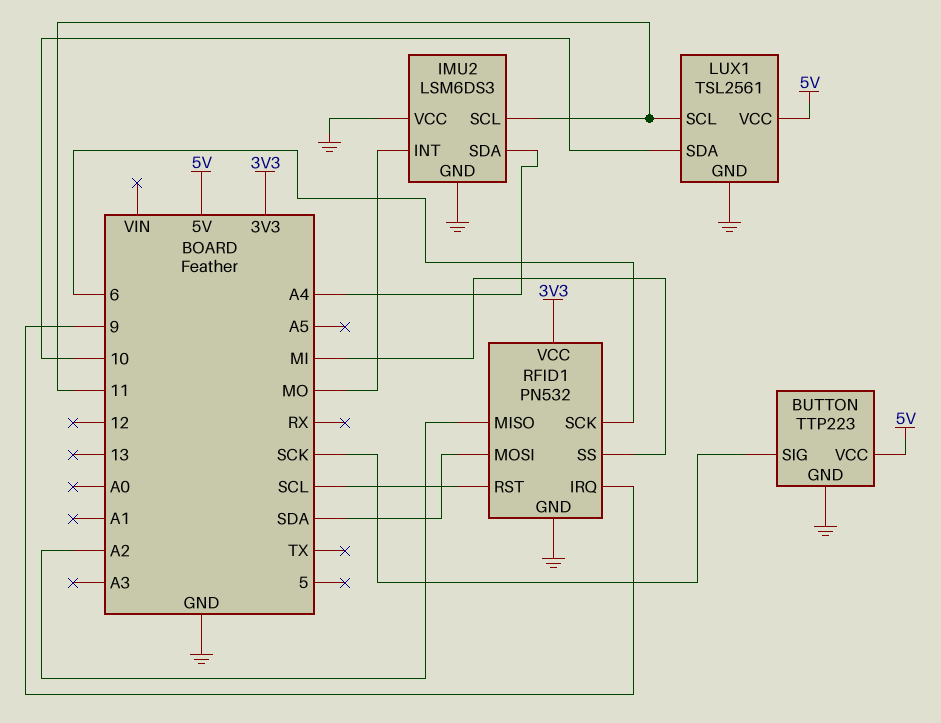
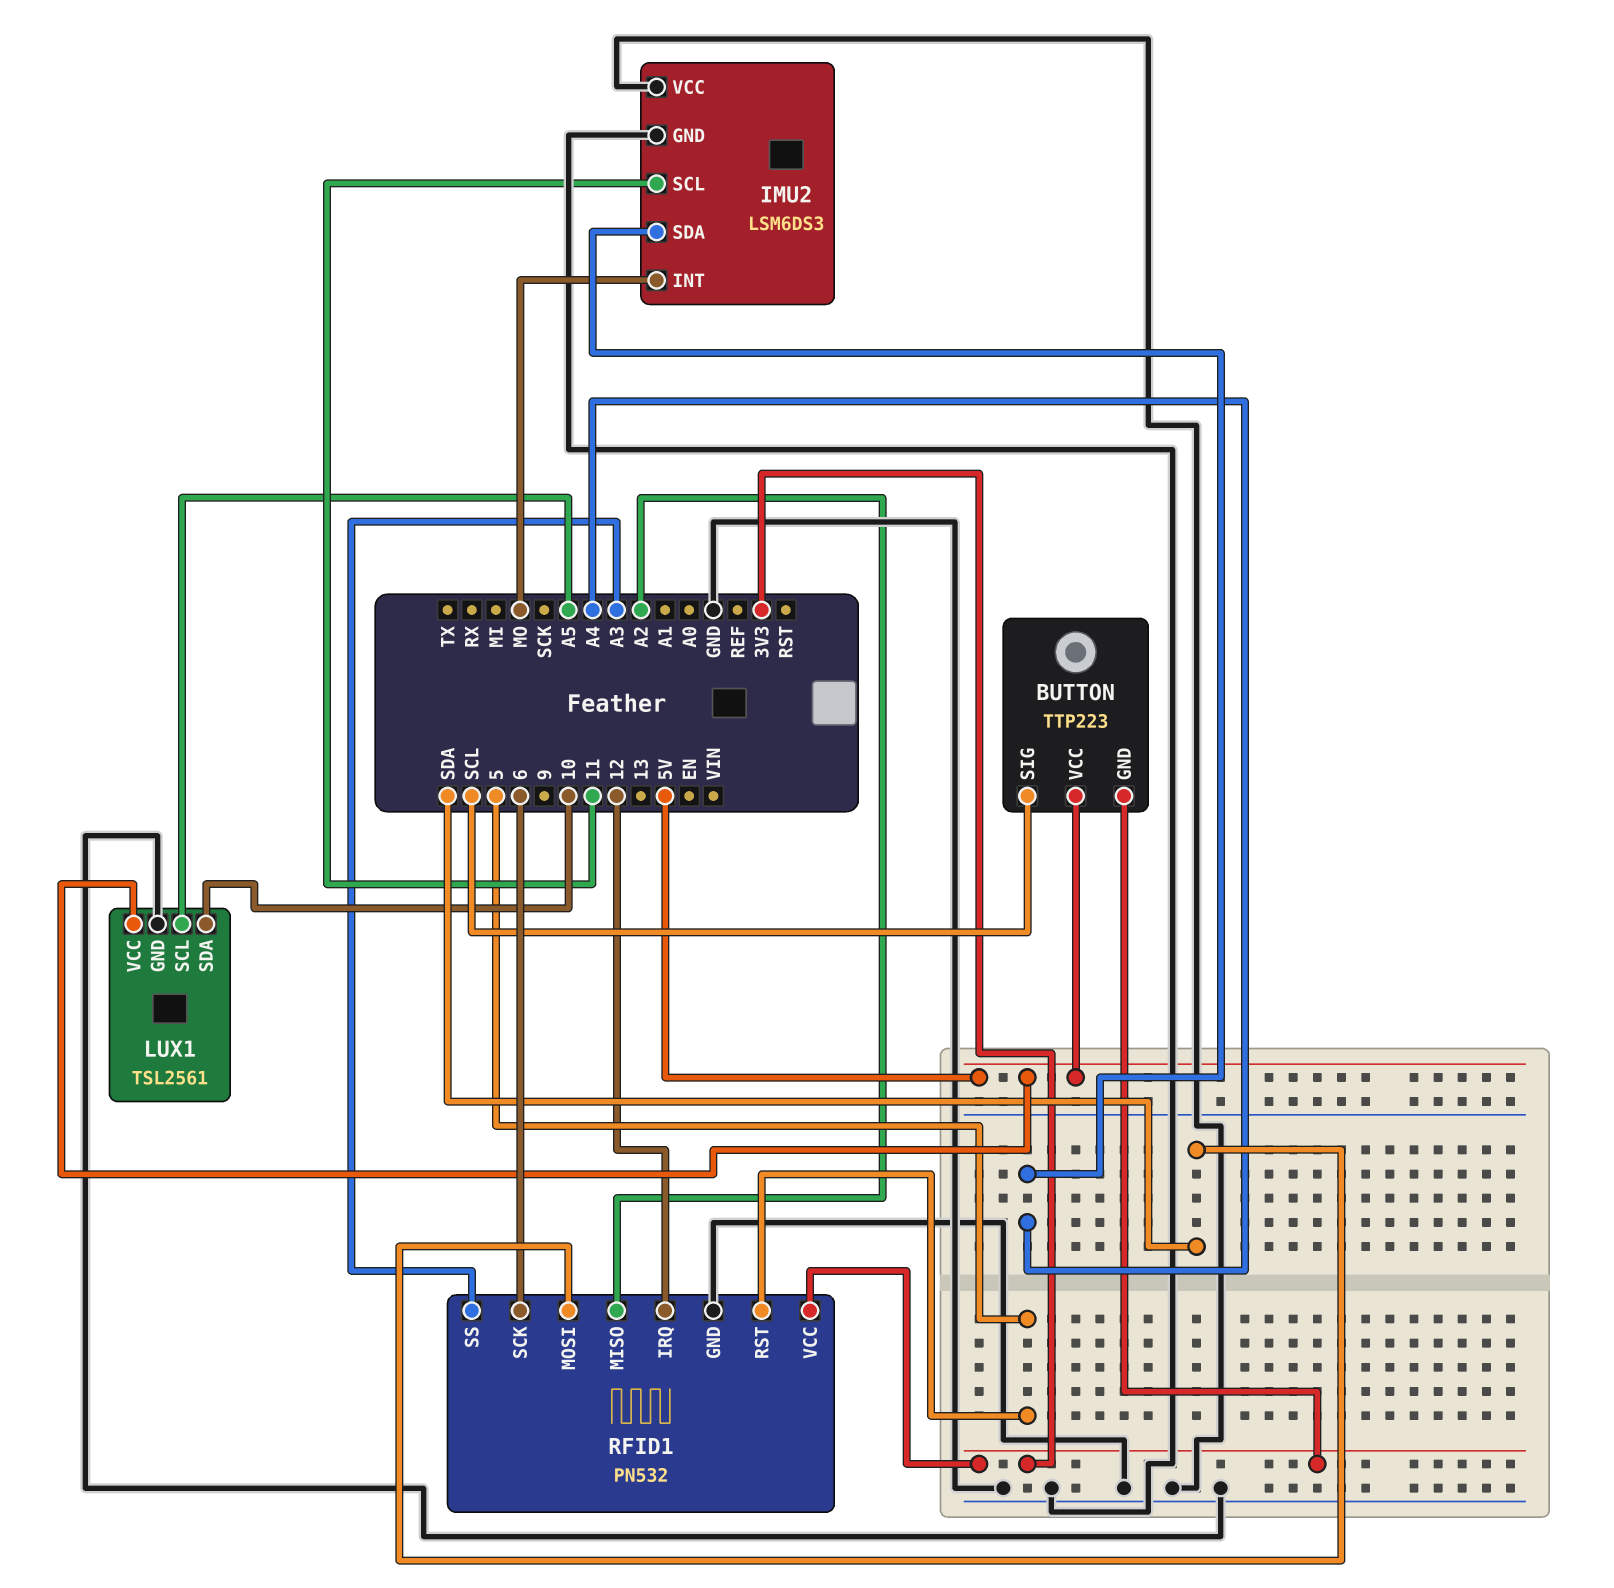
BUTTON pin GND: GND -> 3V3
BUTTON pin SIG: SCK -> SCL
LUX1 pin SCL: 11 -> A5
RFID1 pin IRQ: 9 -> 12
RFID1 pin RST: SCL -> 5
RFID1 pin SS: MI -> A3

